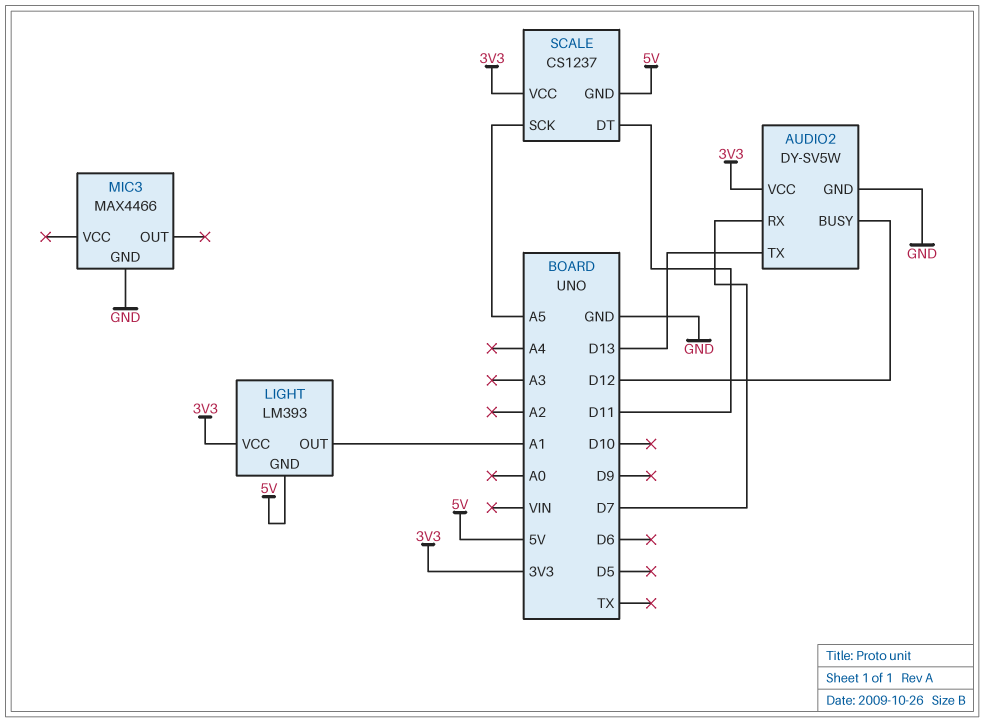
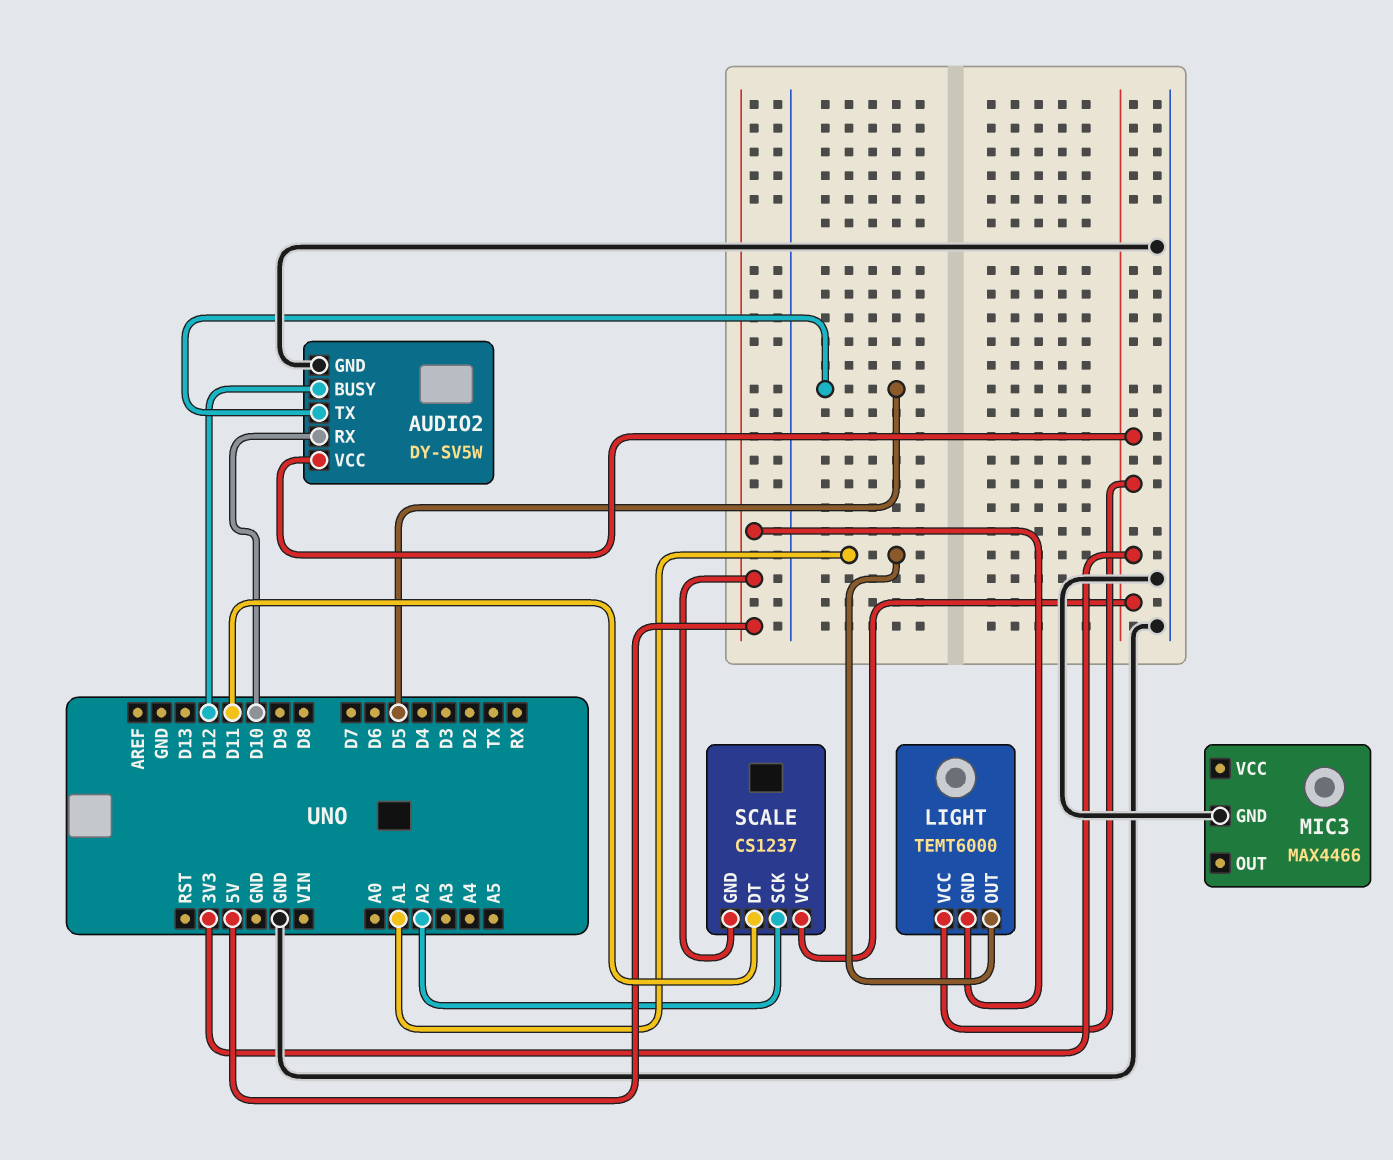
AUDIO2 pin RX: D7 -> D10
AUDIO2 pin TX: D13 -> D5
LIGHT: LM393 -> TEMT6000
SCALE pin SCK: A5 -> A2

